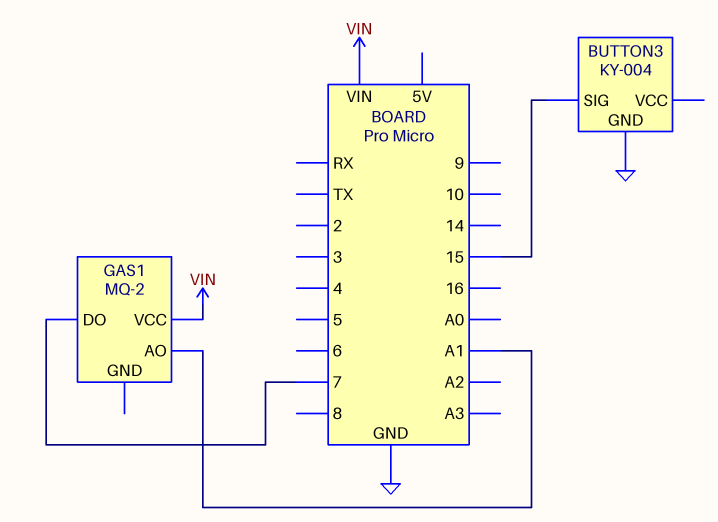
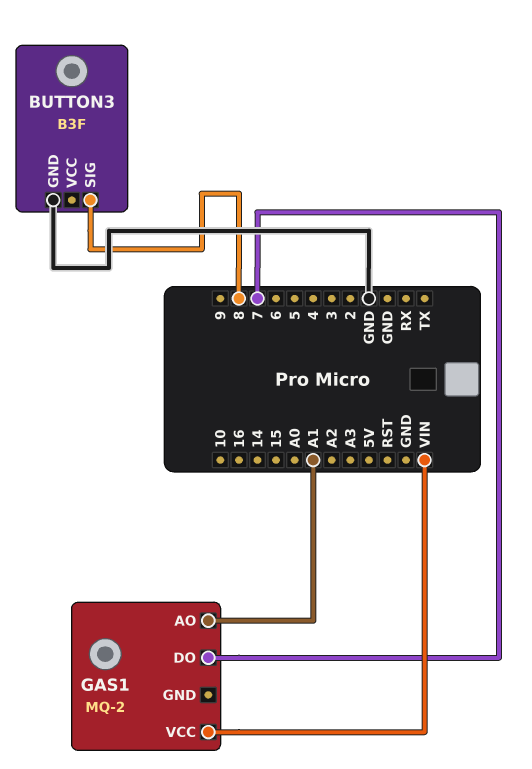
BUTTON3: KY-004 -> B3F
BUTTON3 pin SIG: 15 -> 8

